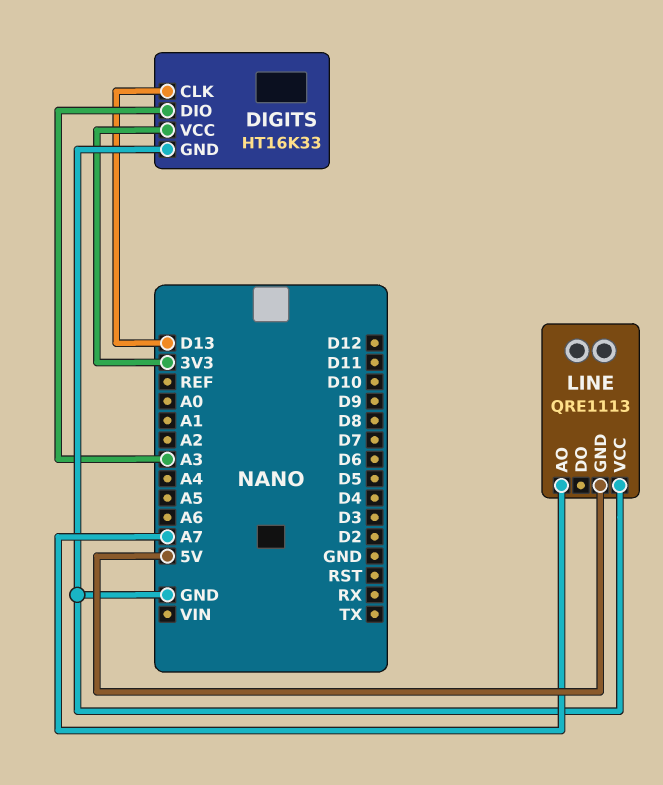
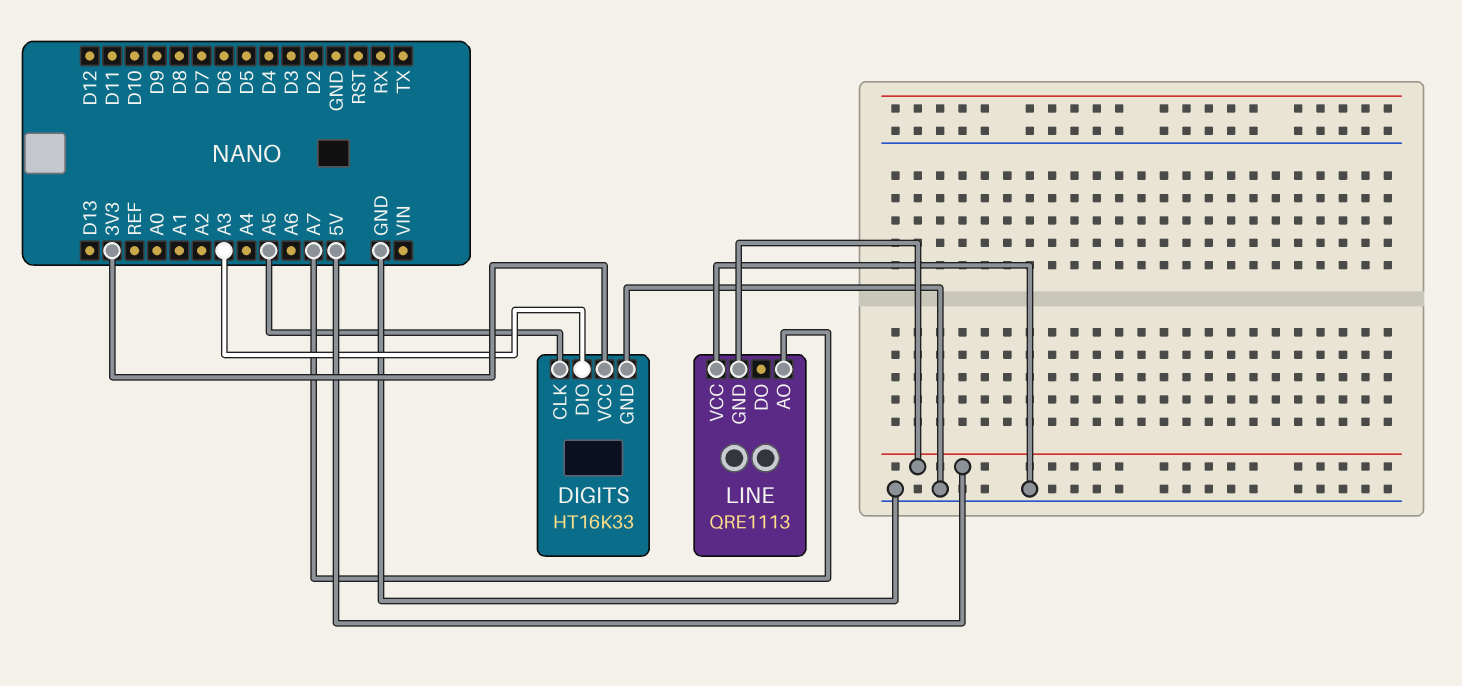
DIGITS pin CLK: D13 -> A5

